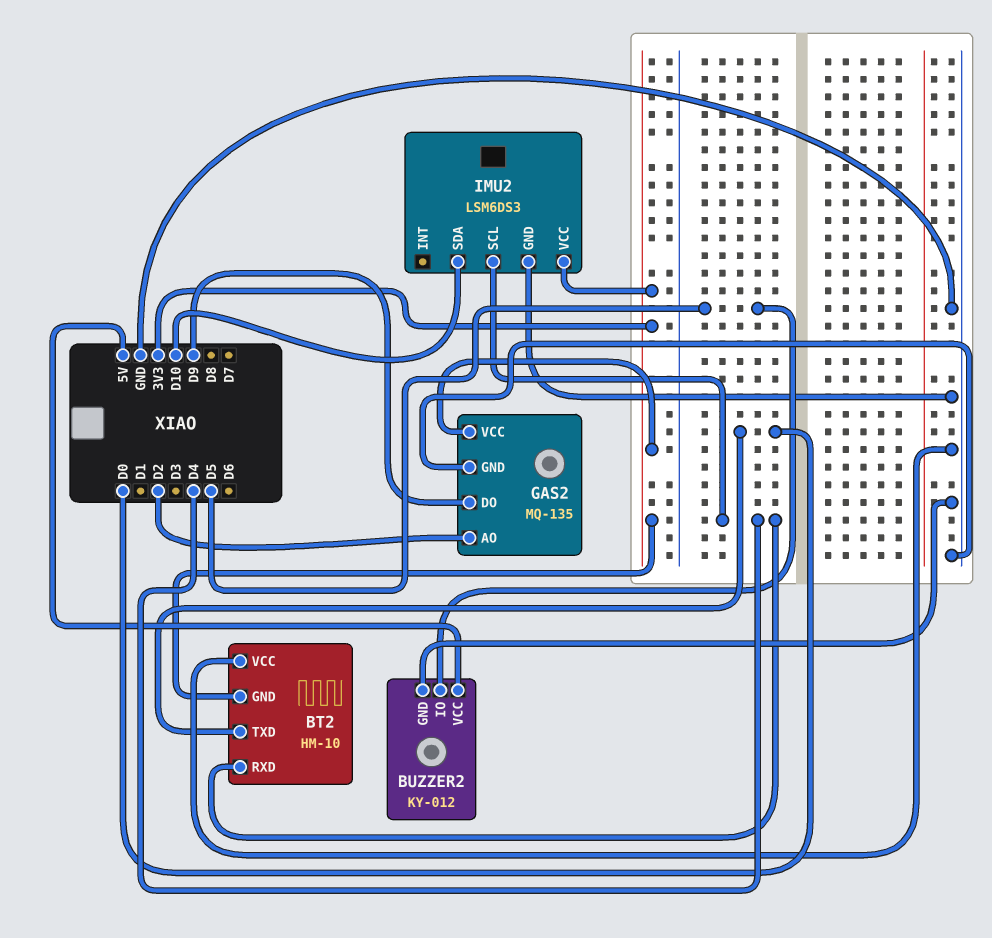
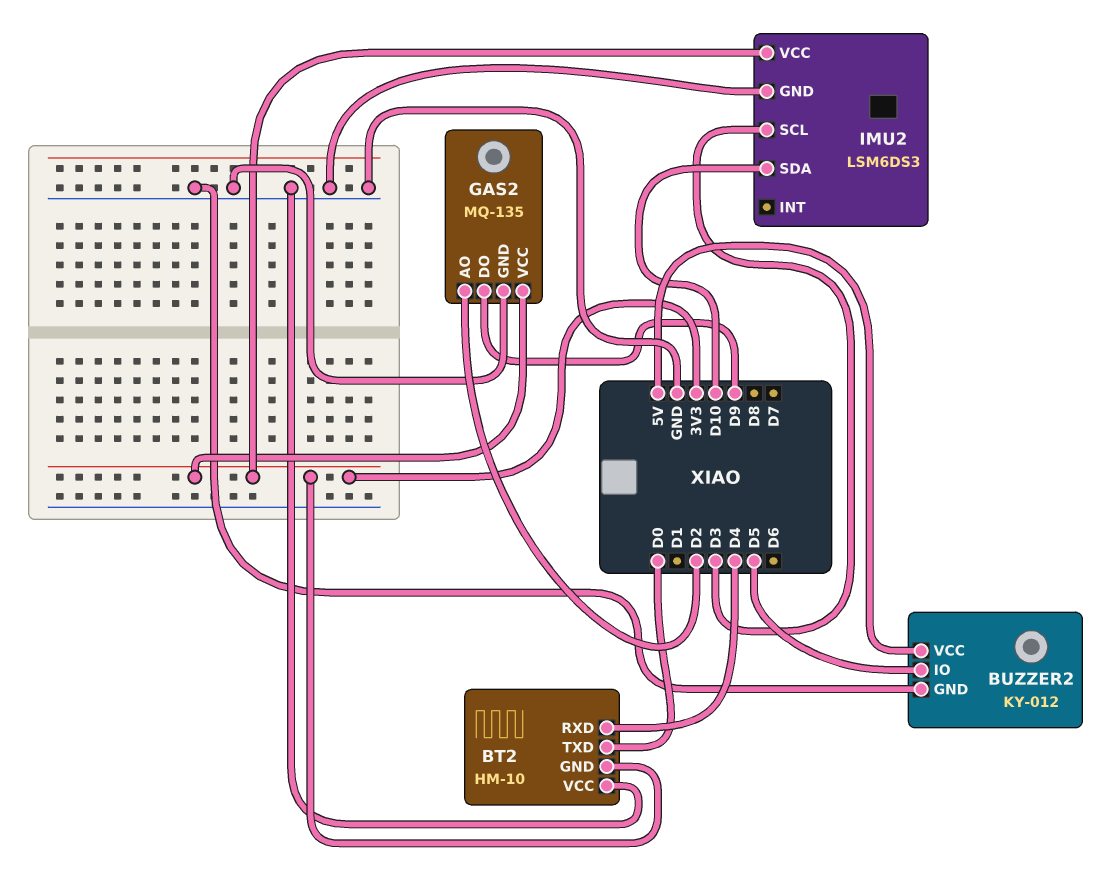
IMU2 pin SCL: D4 -> D3

